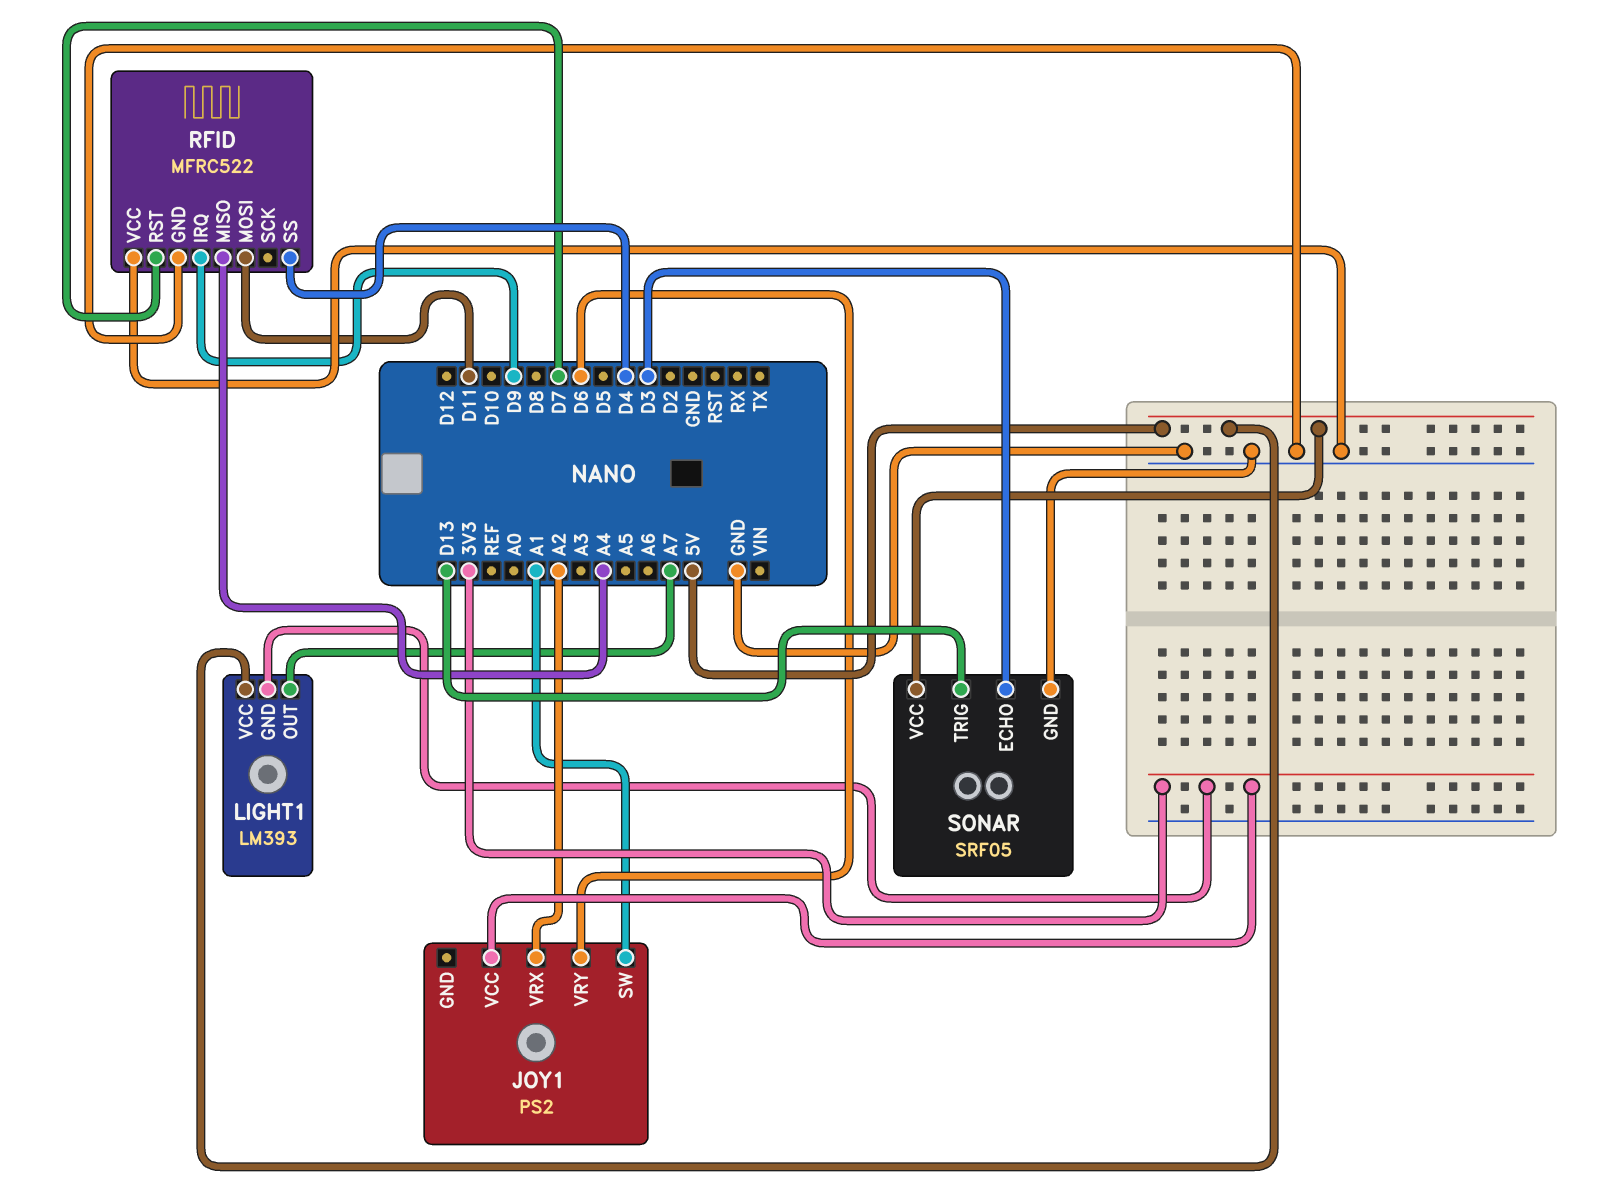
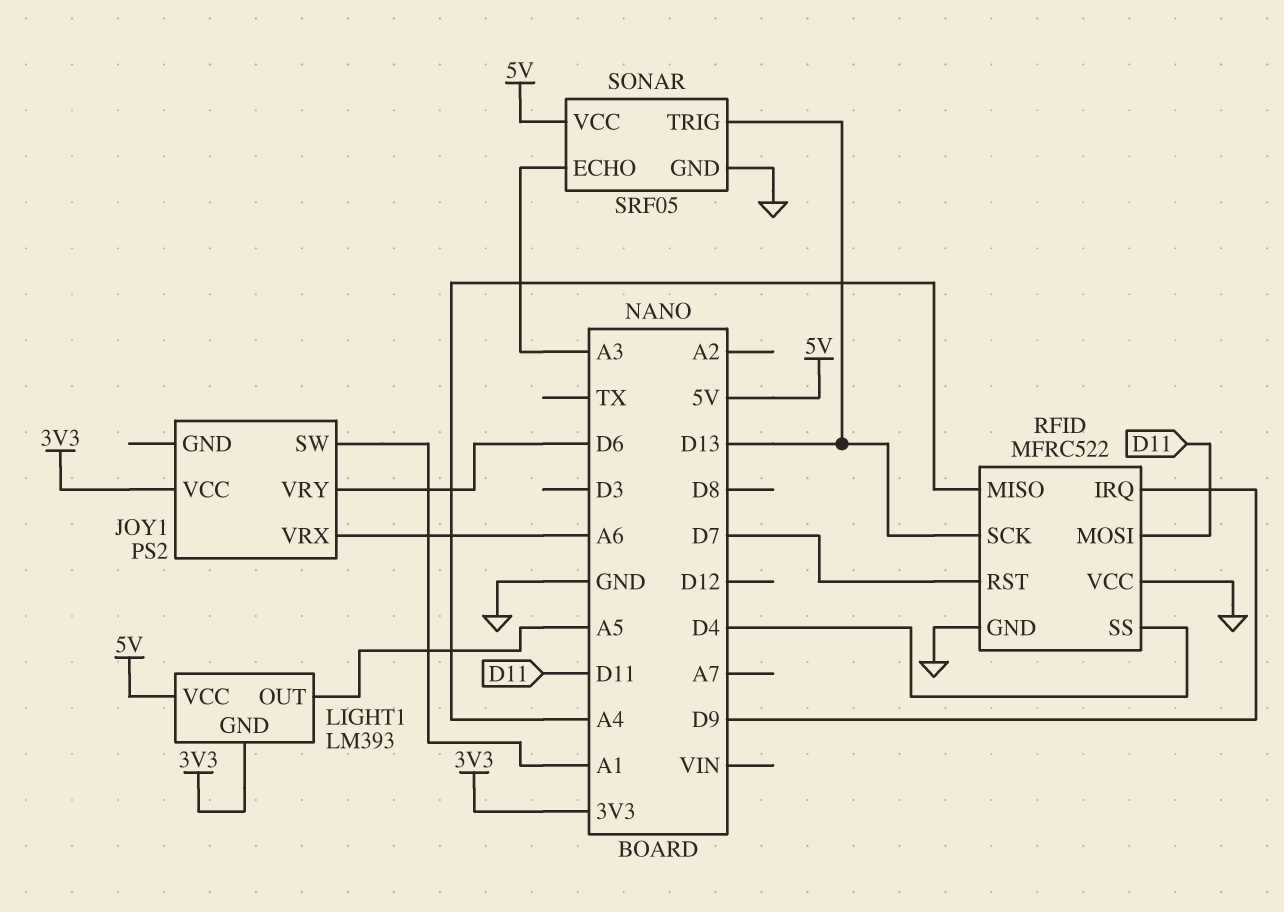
JOY1 pin VRX: A2 -> A6
LIGHT1 pin OUT: A7 -> A5
RFID pin SCK: none -> D13
SONAR pin ECHO: D3 -> A3

